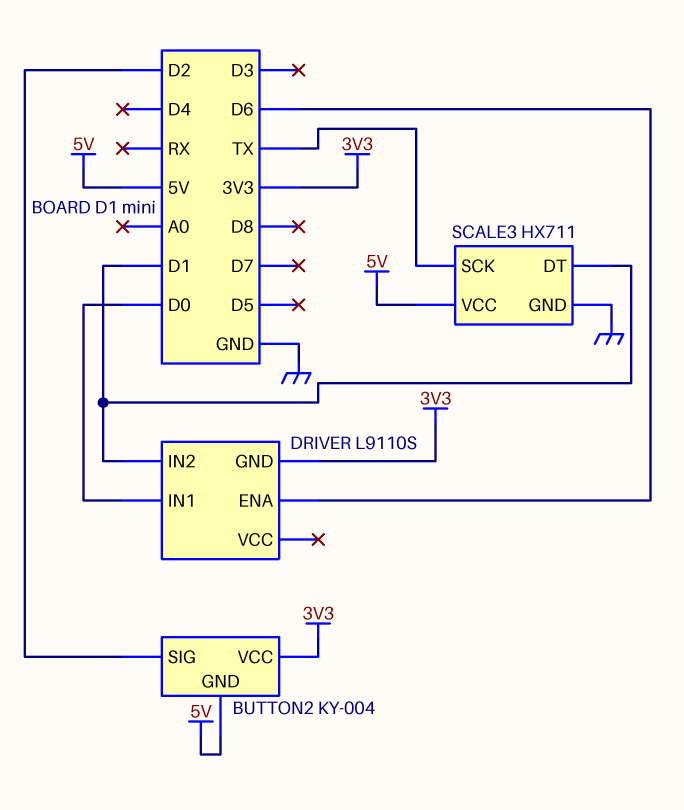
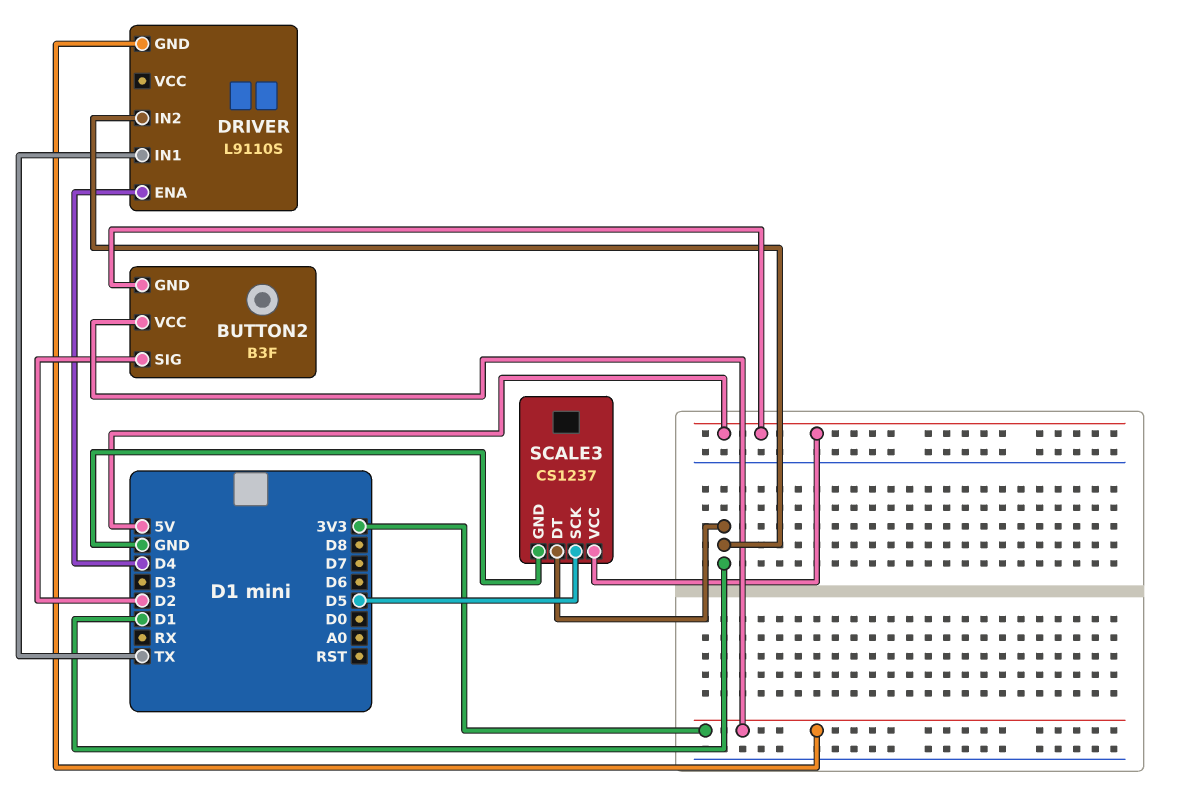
BUTTON2: KY-004 -> B3F
DRIVER pin ENA: D6 -> D4
DRIVER pin IN1: D0 -> TX
SCALE3: HX711 -> CS1237
SCALE3 pin SCK: TX -> D5

